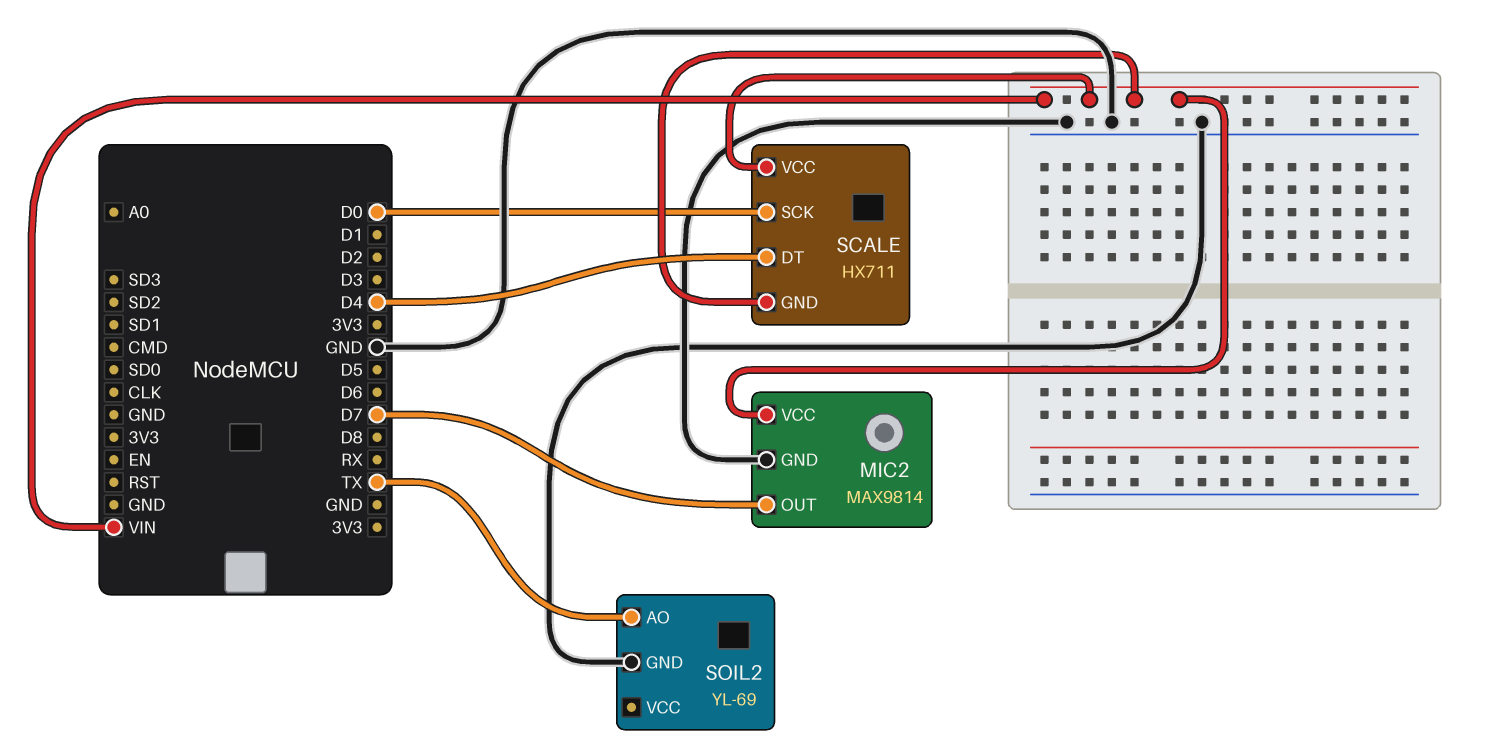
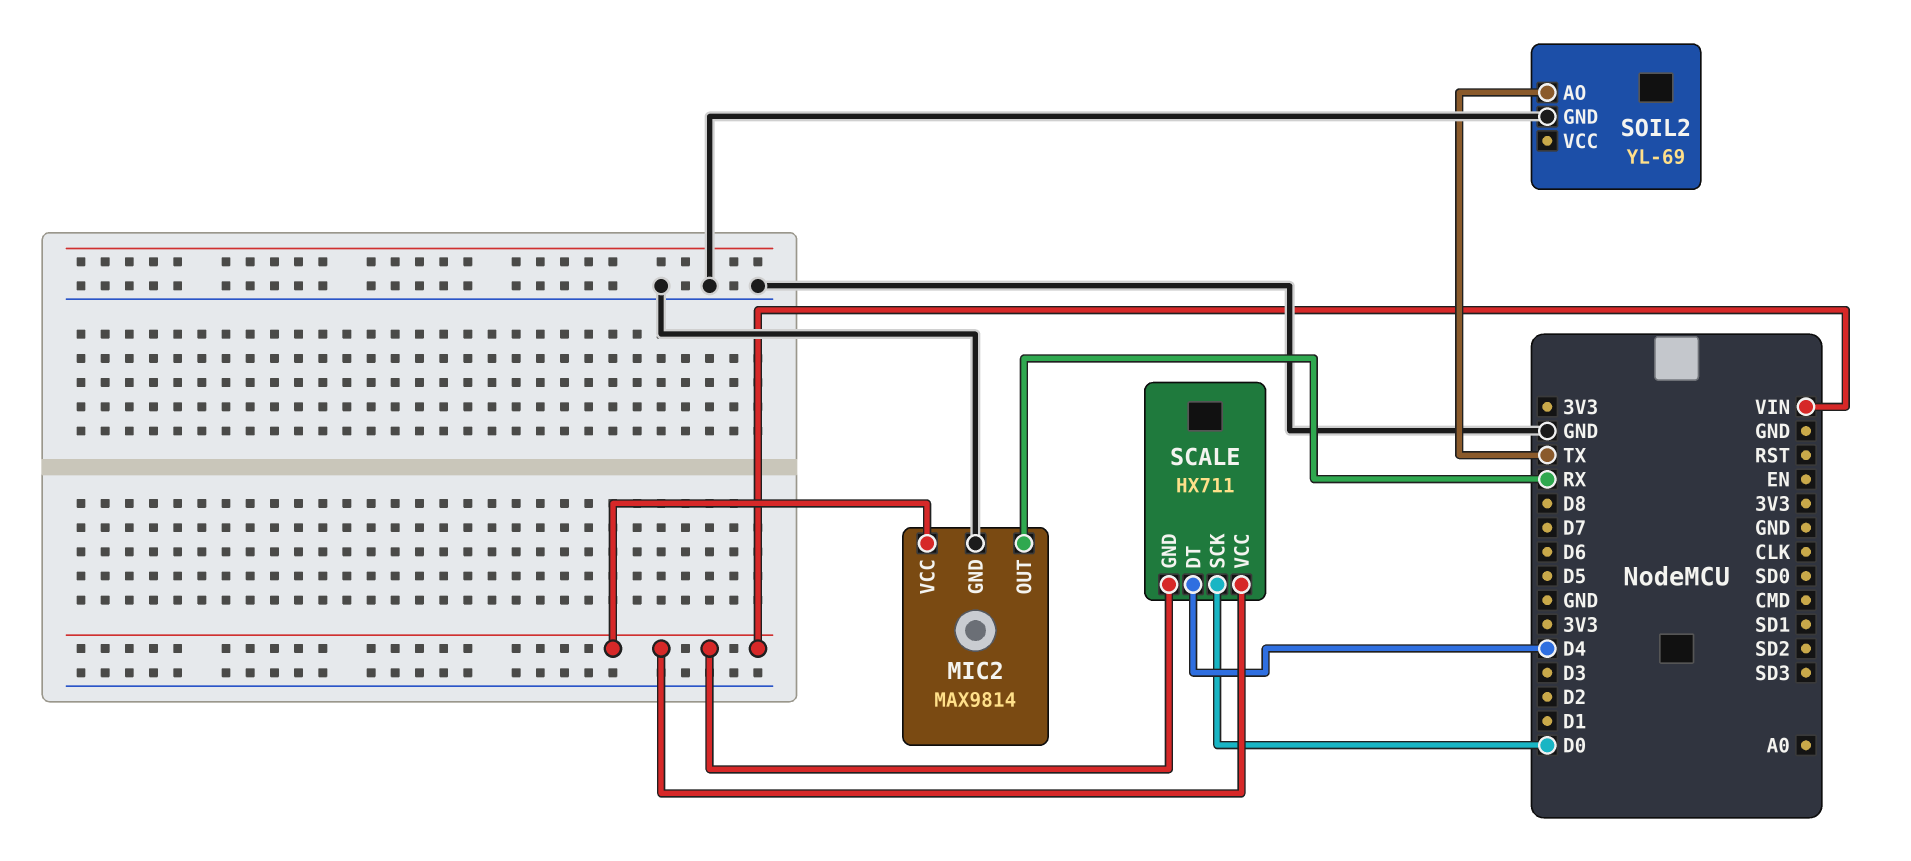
MIC2 pin OUT: D7 -> RX

